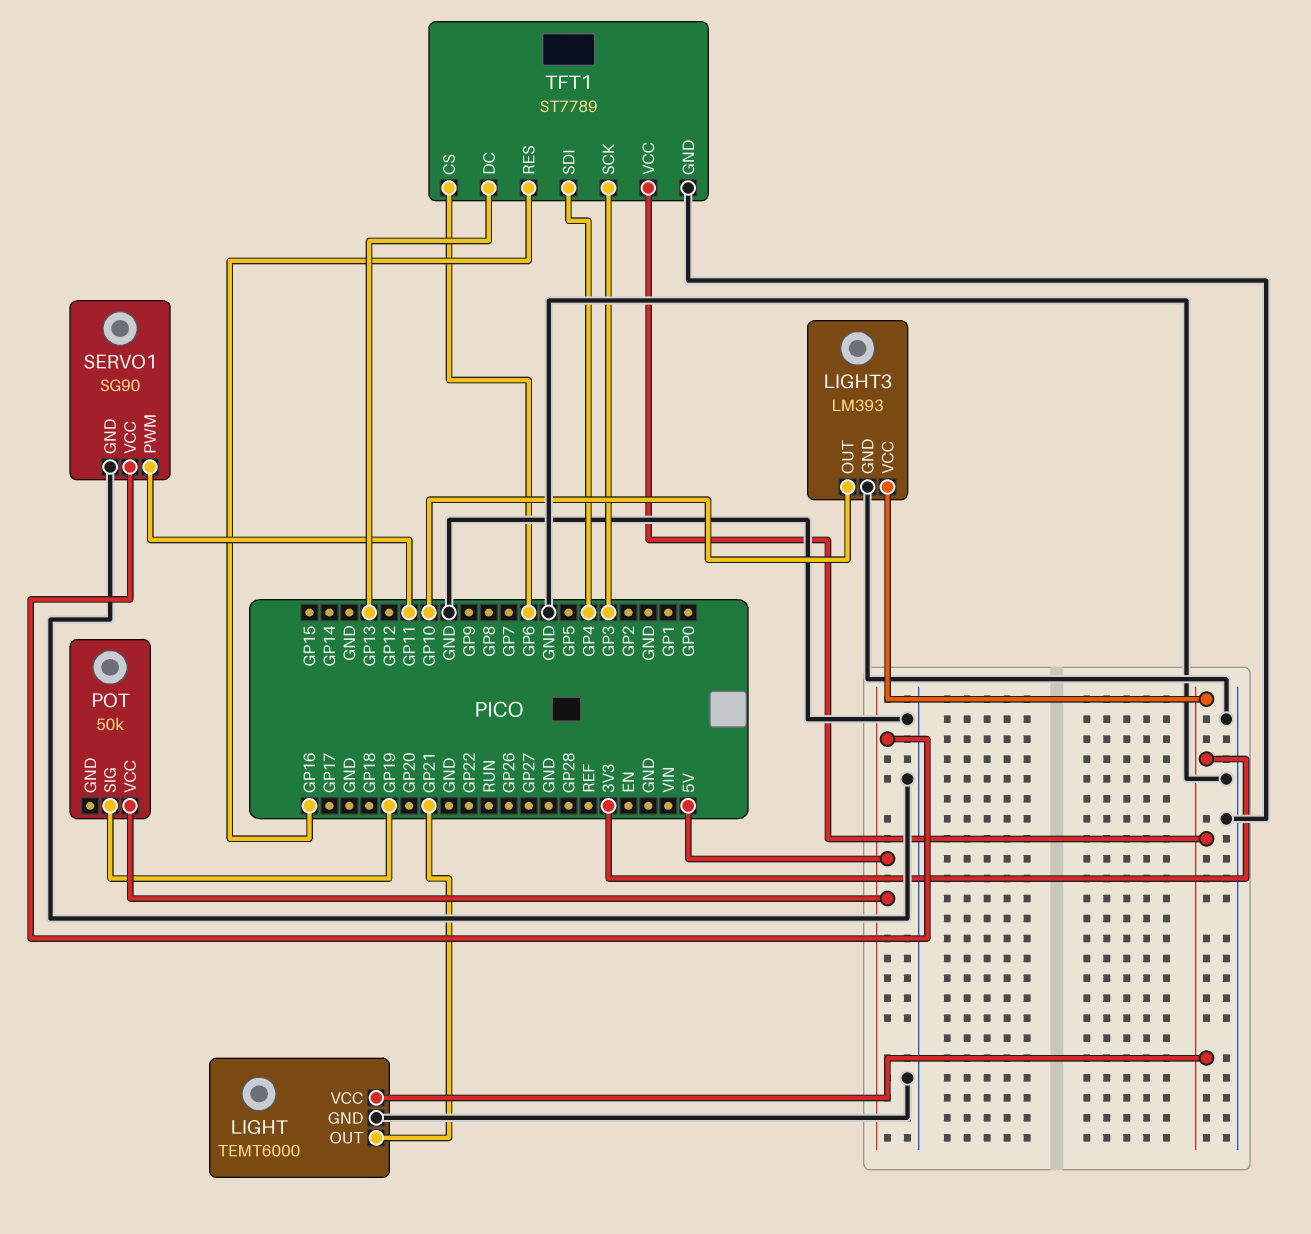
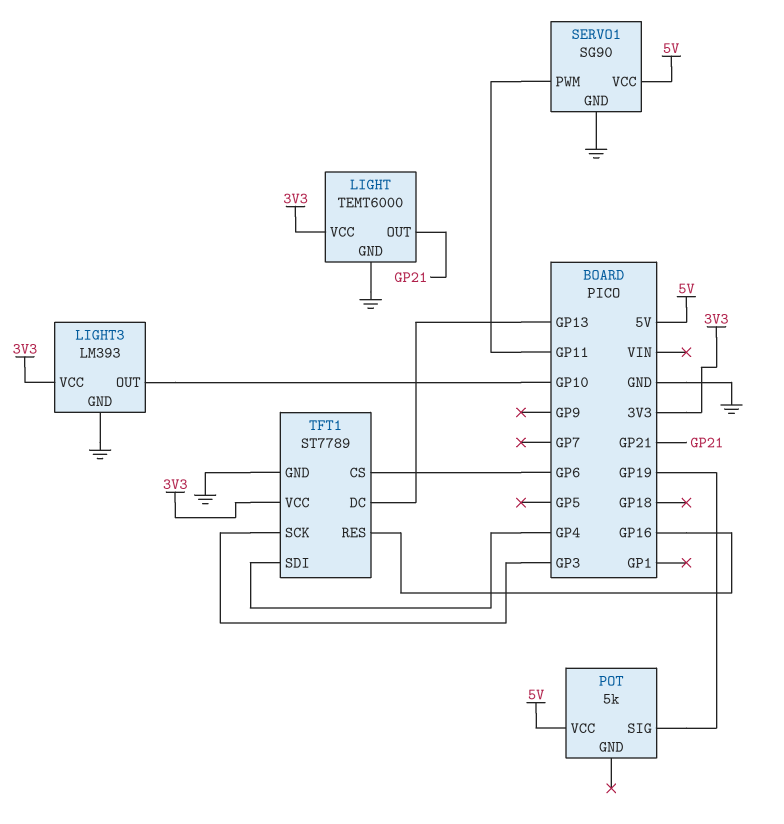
POT: 50k -> 5k

